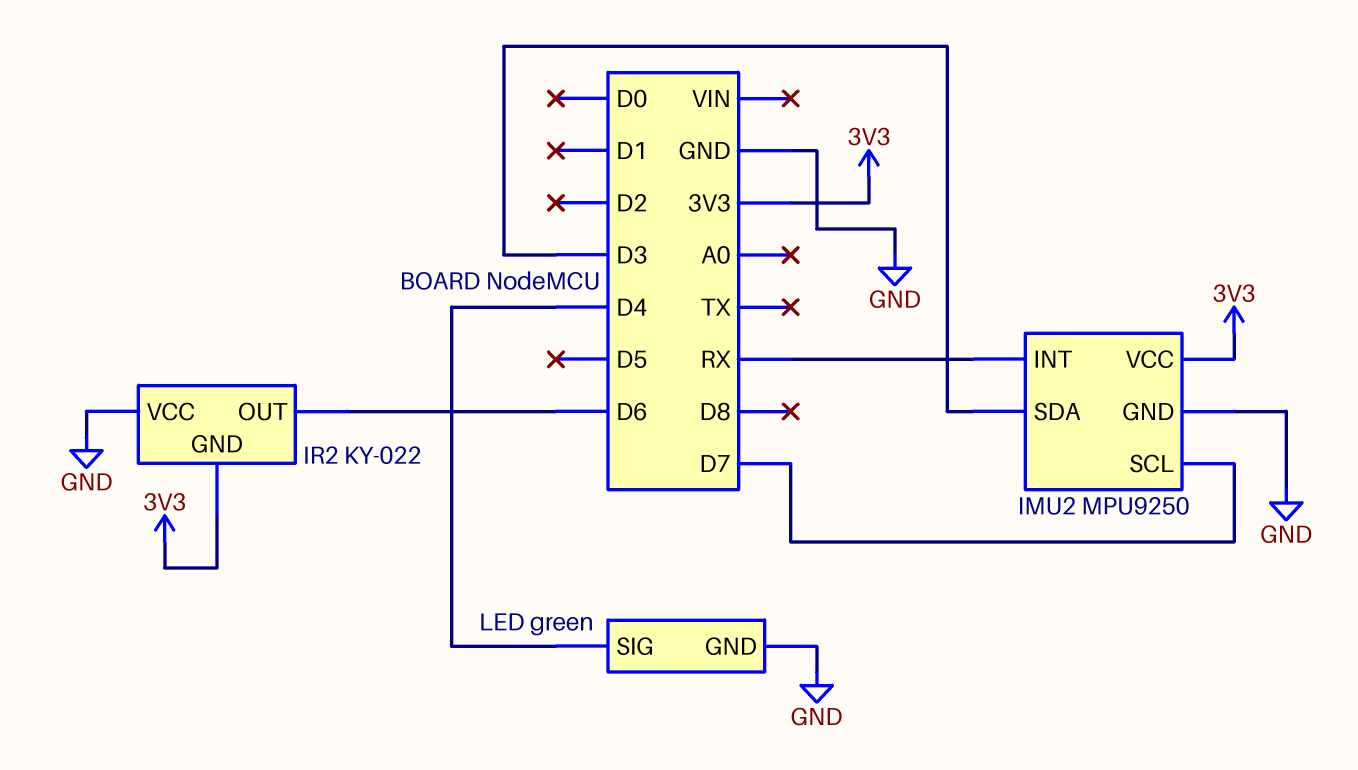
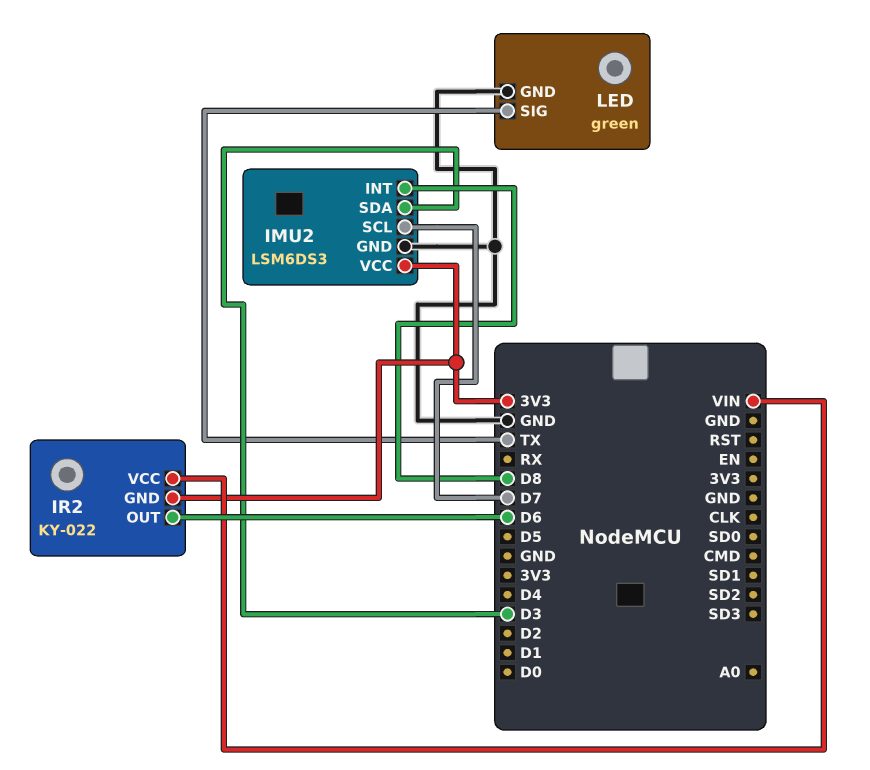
IMU2: MPU9250 -> LSM6DS3
IMU2 pin INT: RX -> D8
IR2 pin VCC: GND -> VIN
LED pin SIG: D4 -> TX

